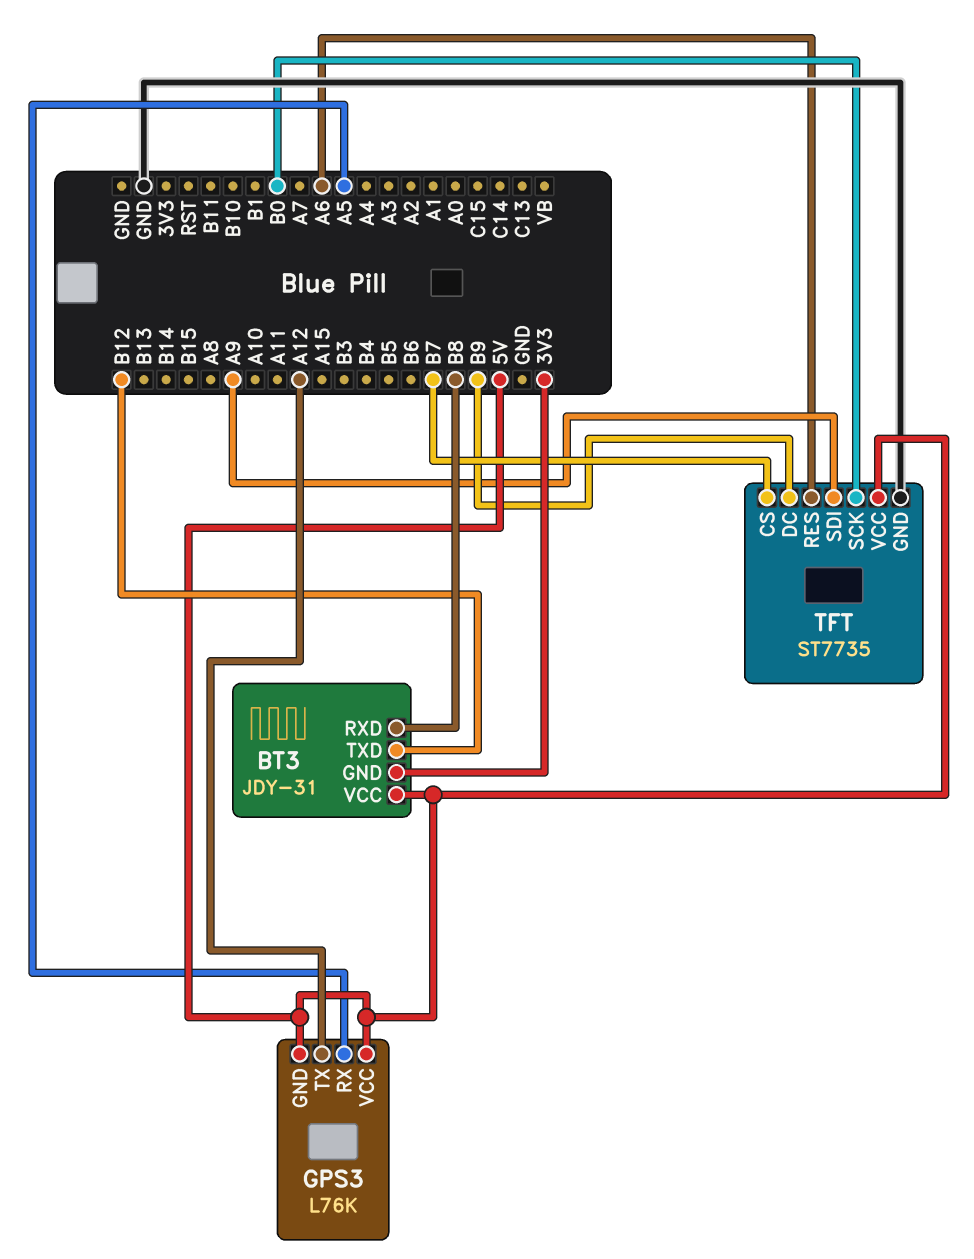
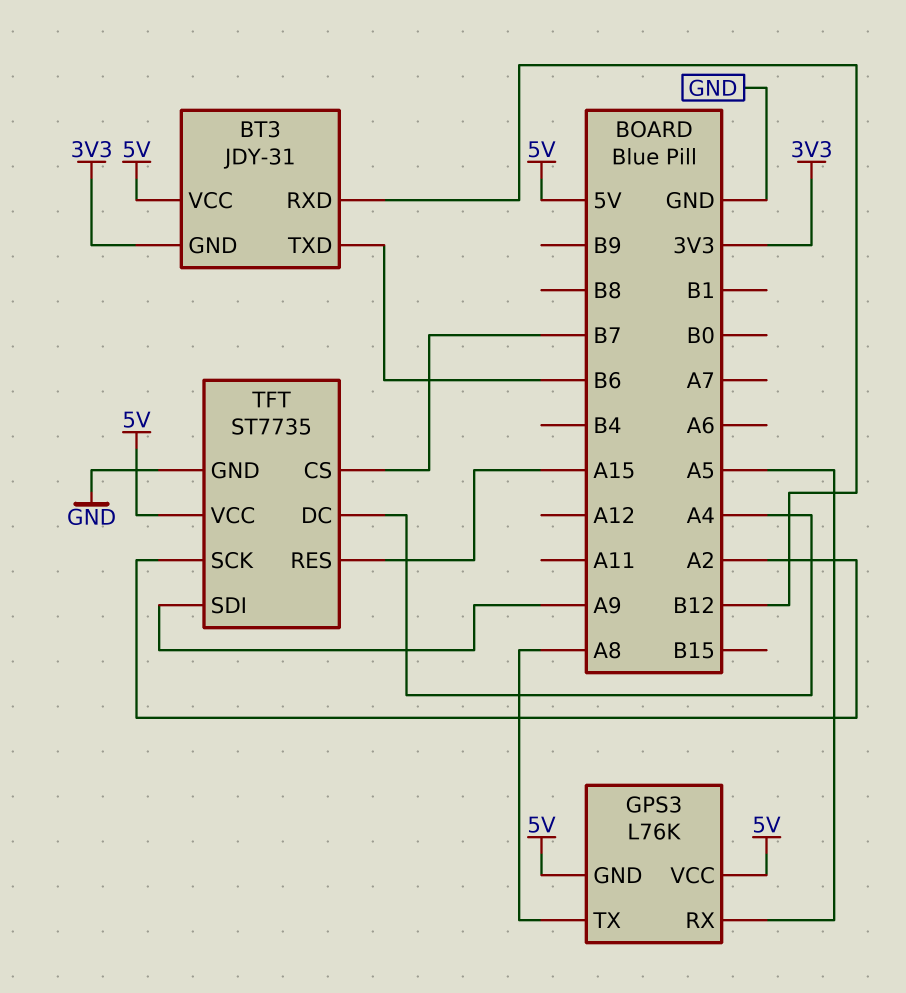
BT3 pin RXD: B8 -> B12
BT3 pin TXD: B12 -> B6
GPS3 pin TX: A12 -> A8
TFT pin DC: B9 -> A4
TFT pin RES: A6 -> A15
TFT pin SCK: B0 -> A2

